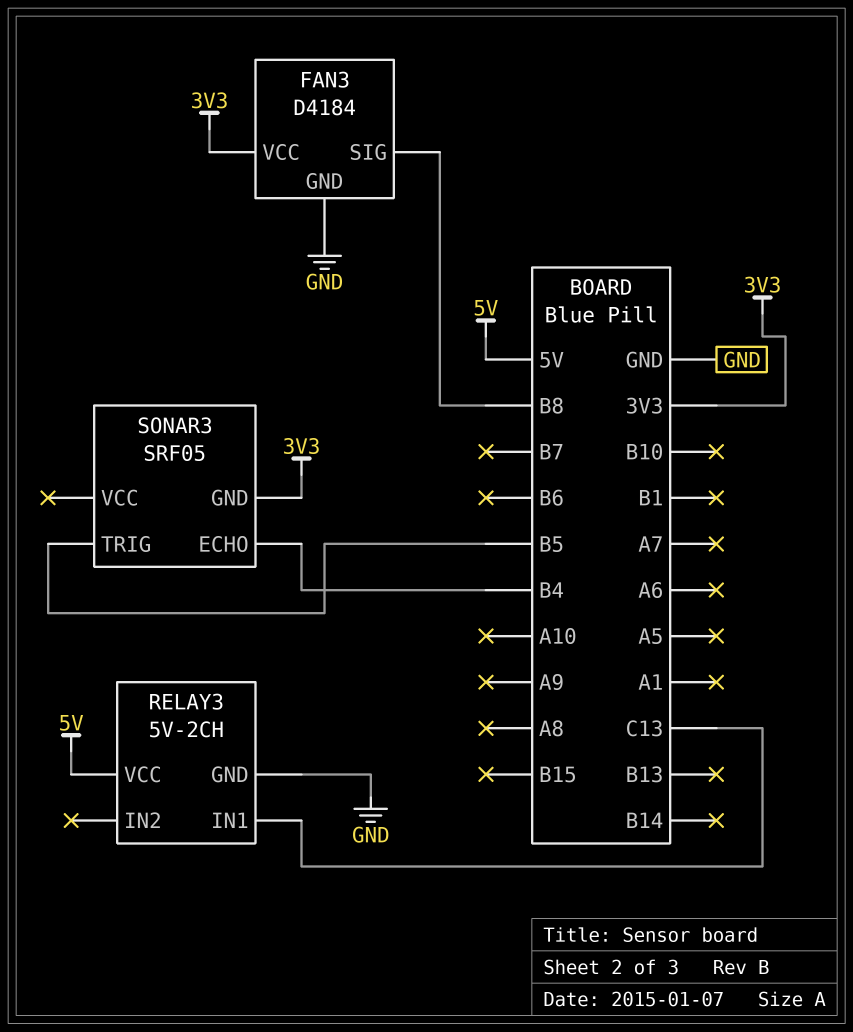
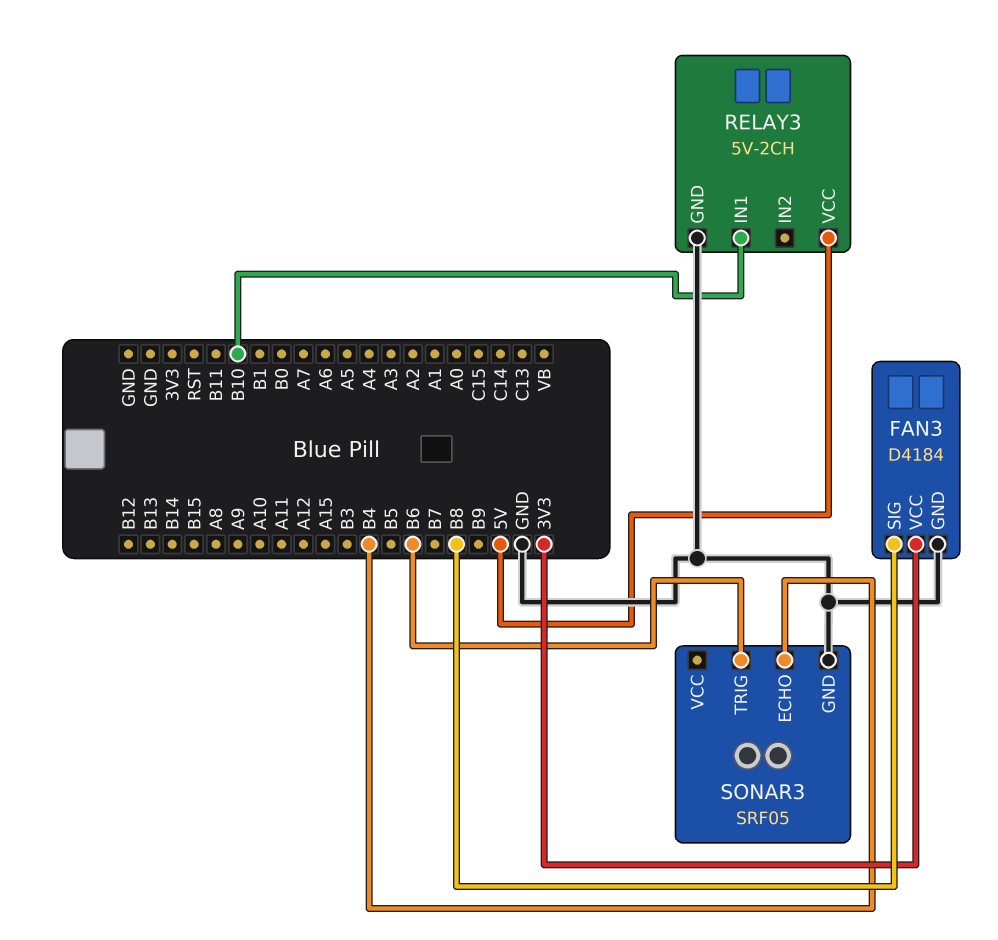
RELAY3 pin IN1: C13 -> B10
SONAR3 pin GND: 3V3 -> GND
SONAR3 pin TRIG: B5 -> B6

